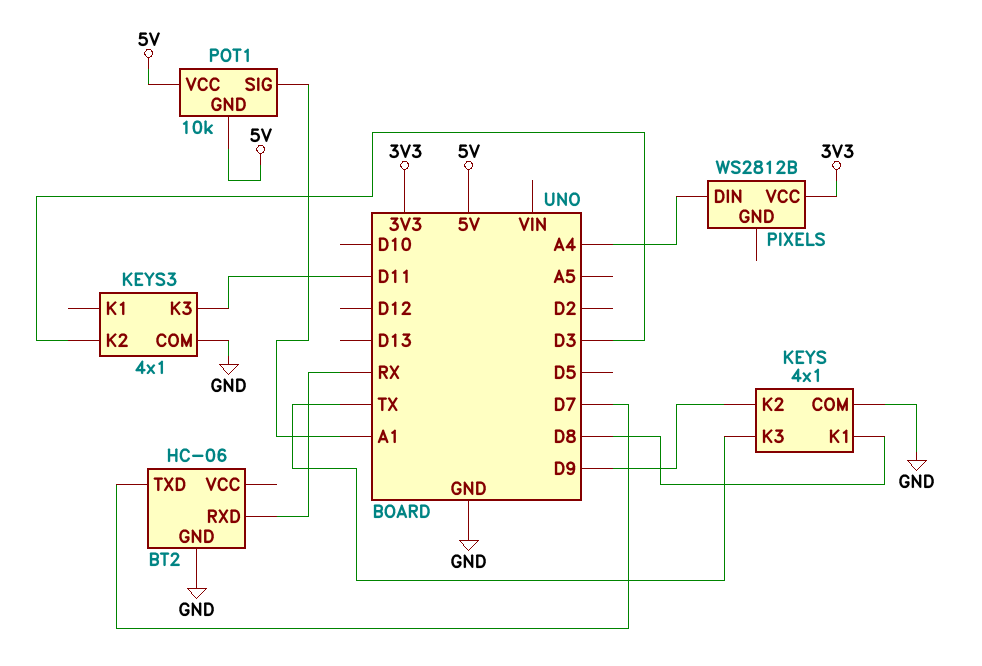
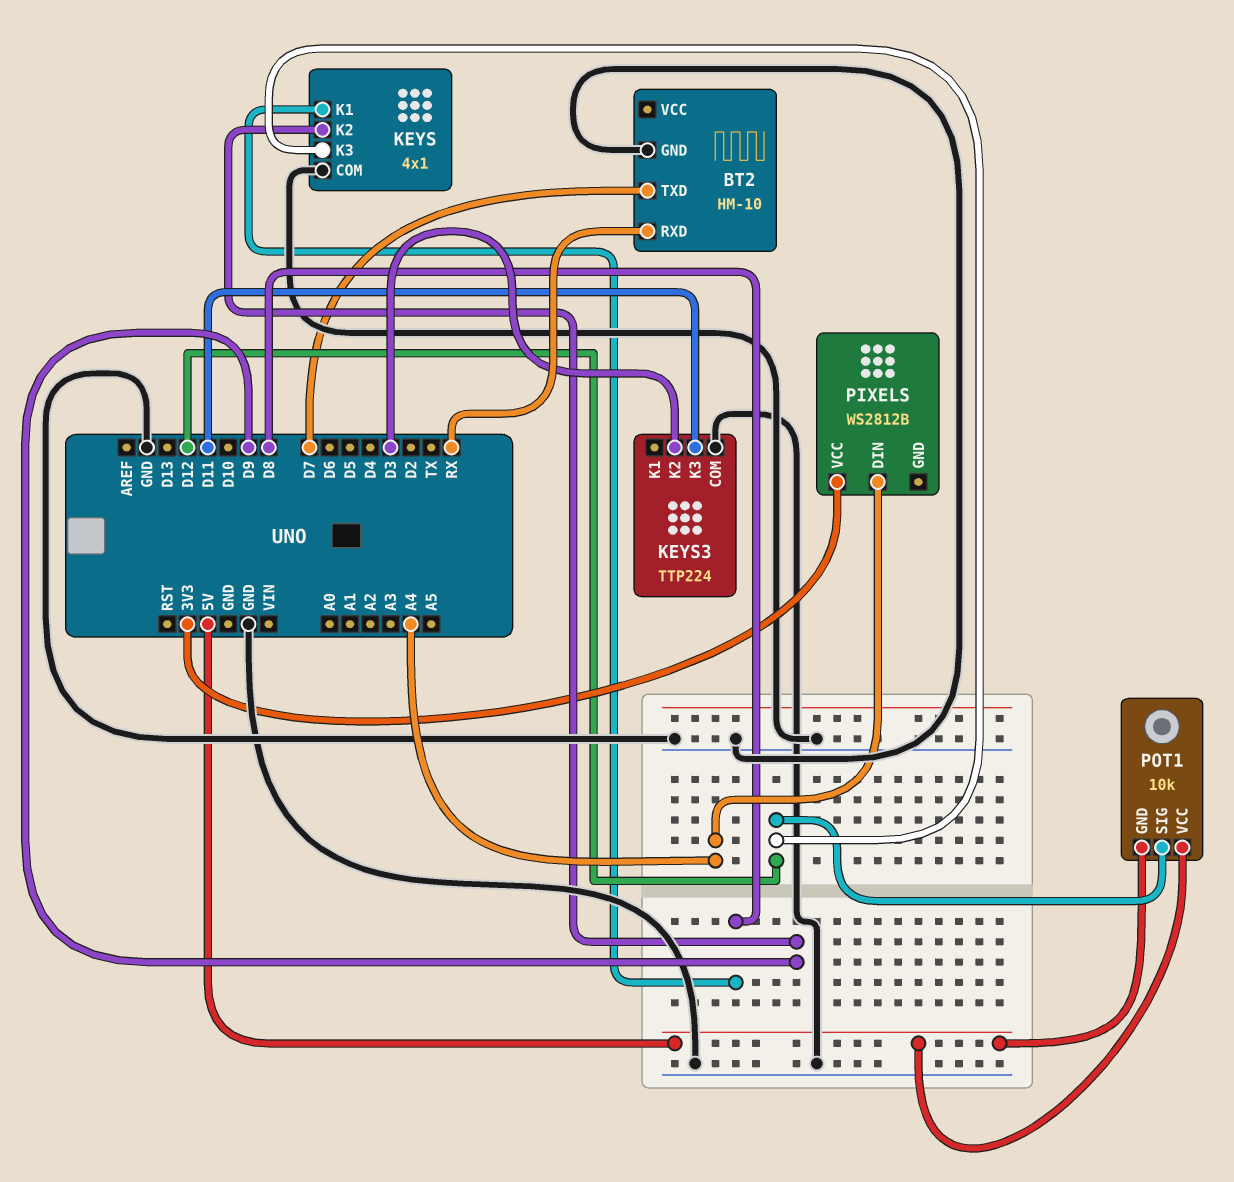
BT2: HC-06 -> HM-10
KEYS pin K3: TX -> D12
KEYS3: 4x1 -> TTP224
POT1 pin SIG: A1 -> D12

